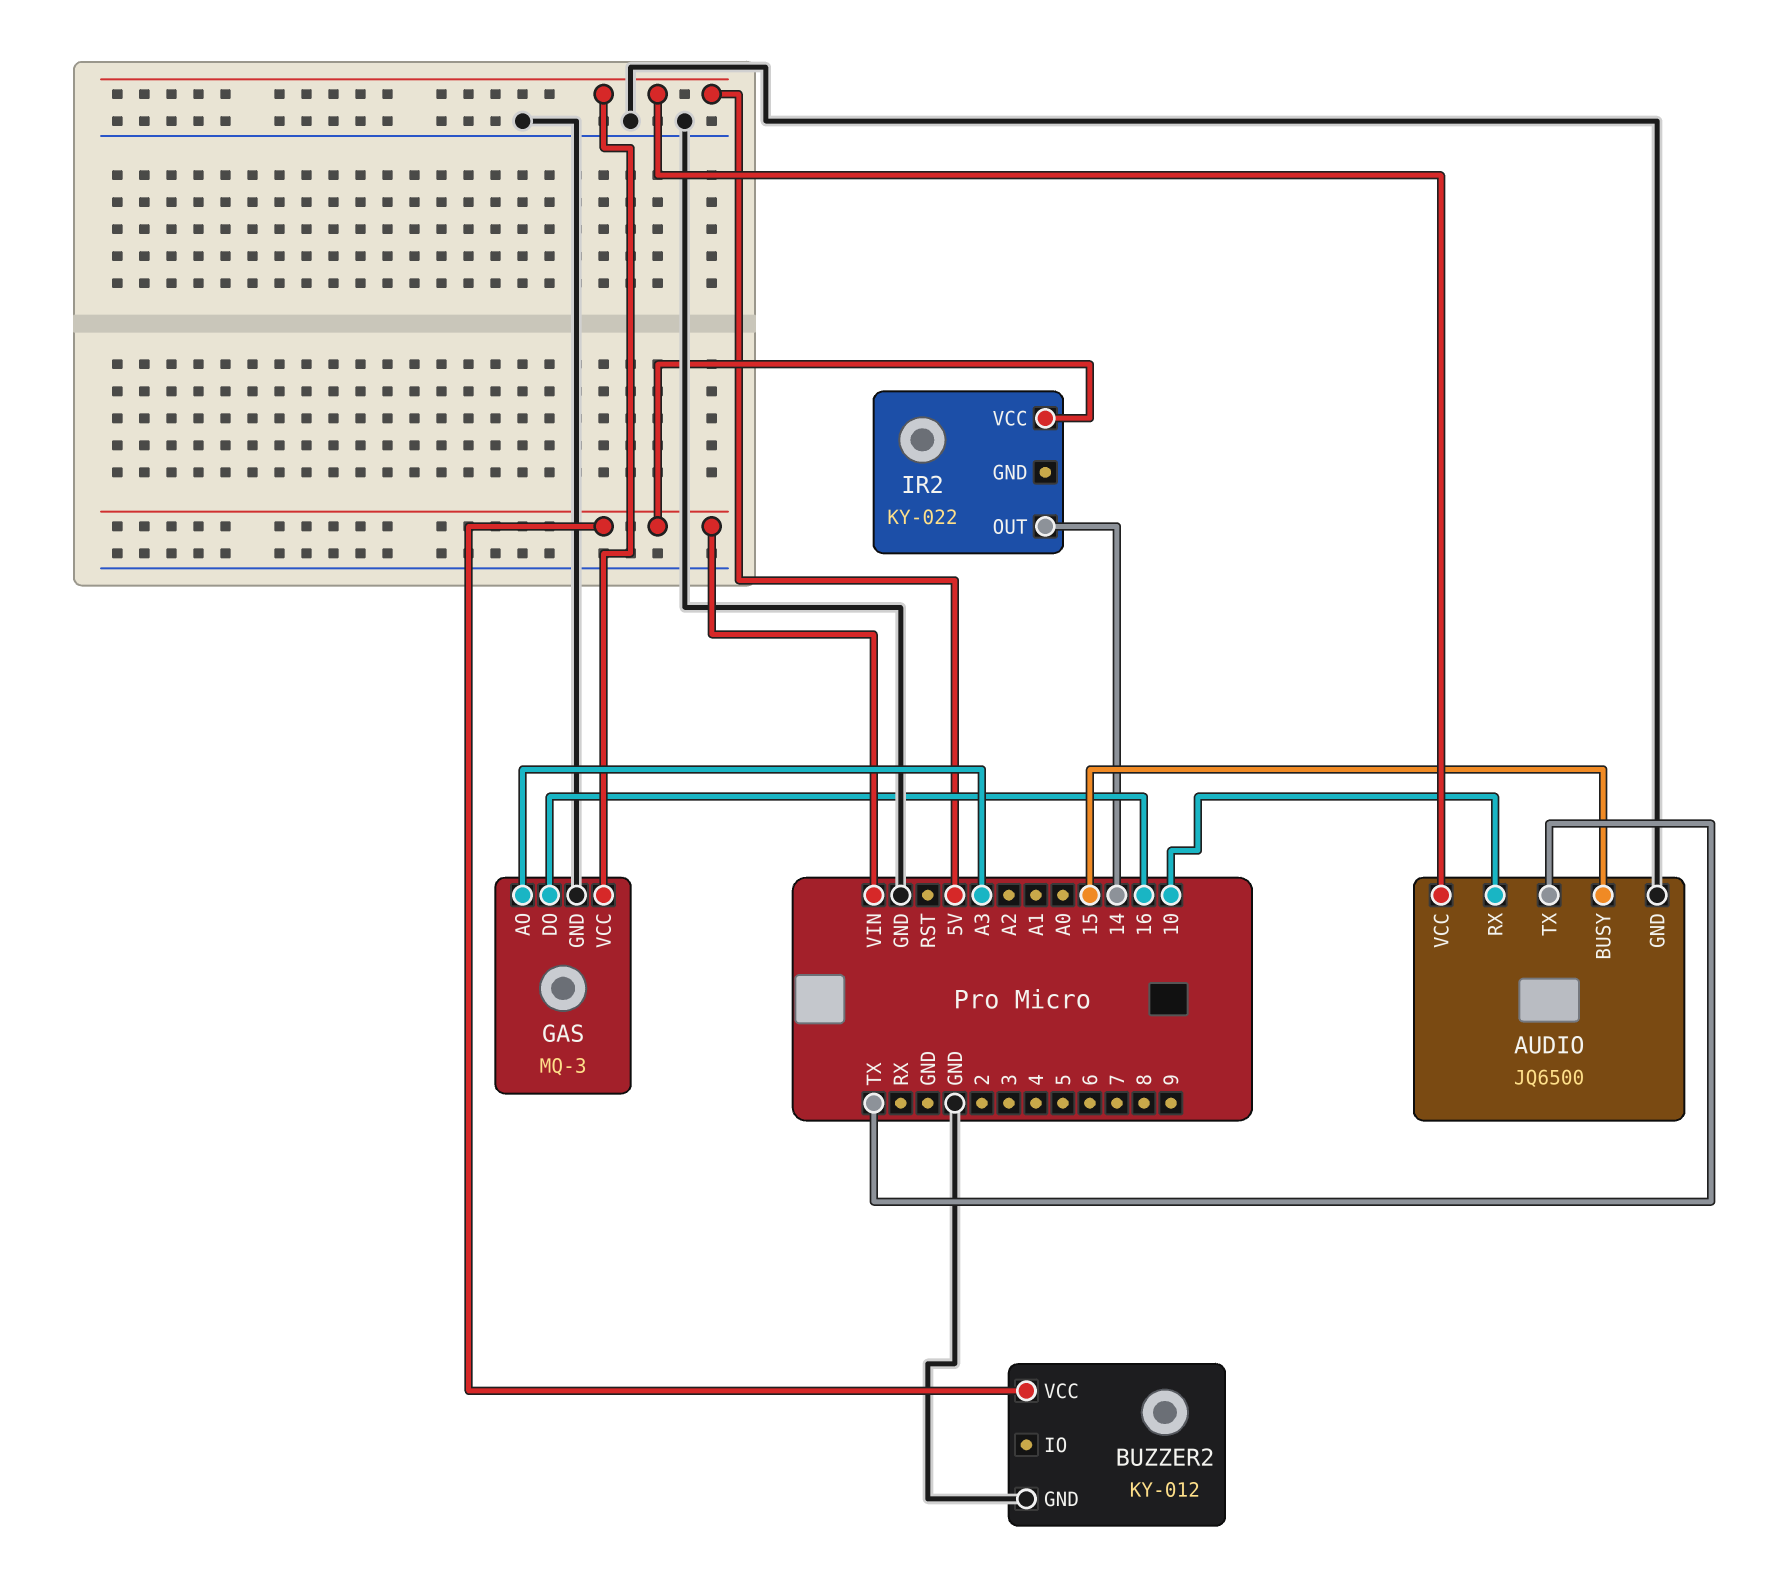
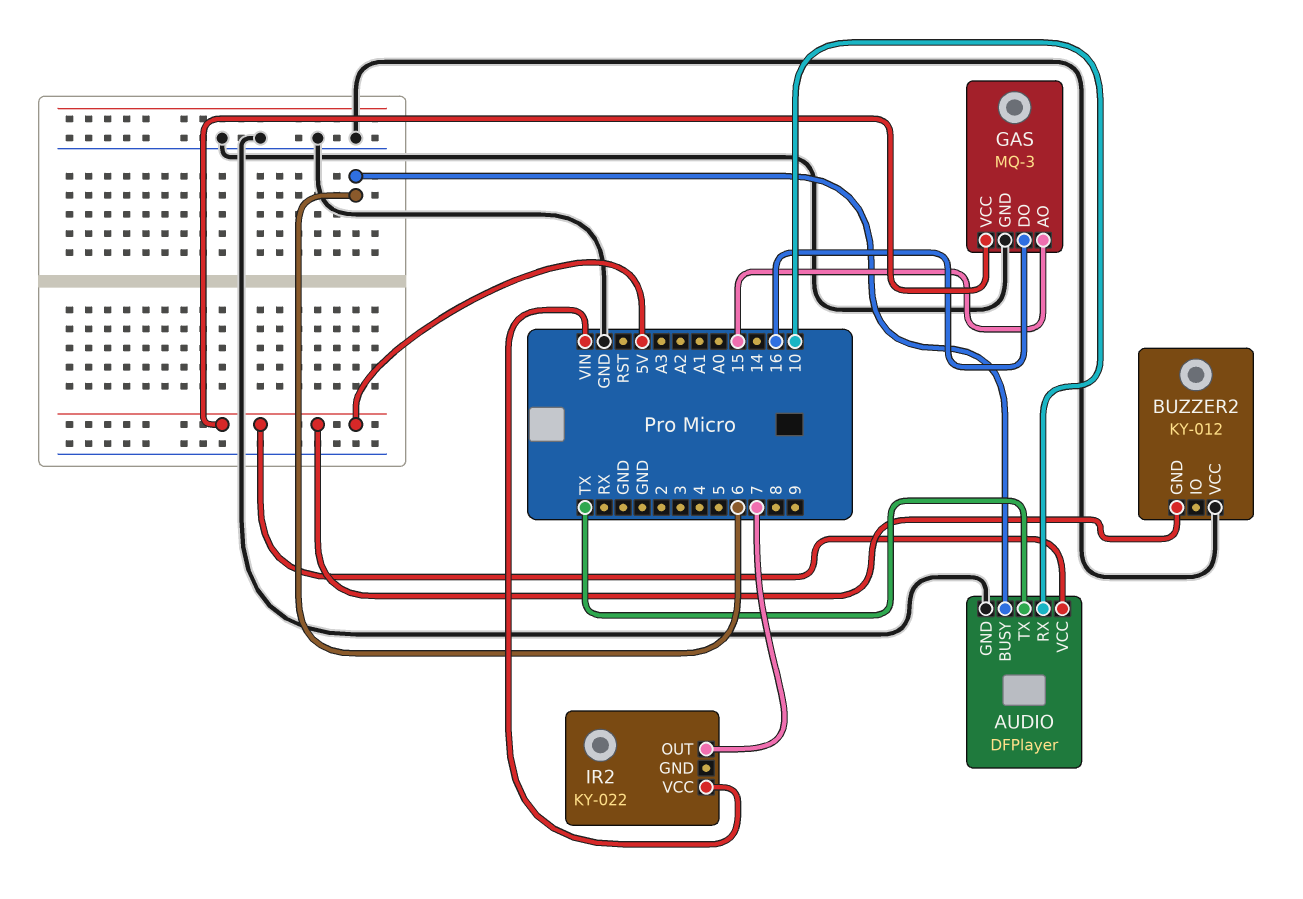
AUDIO: JQ6500 -> DFPlayer
AUDIO pin BUSY: 15 -> 6
BUZZER2 pin GND: GND -> 5V
BUZZER2 pin VCC: VIN -> GND
GAS pin AO: A3 -> 15
IR2 pin OUT: 14 -> 7

